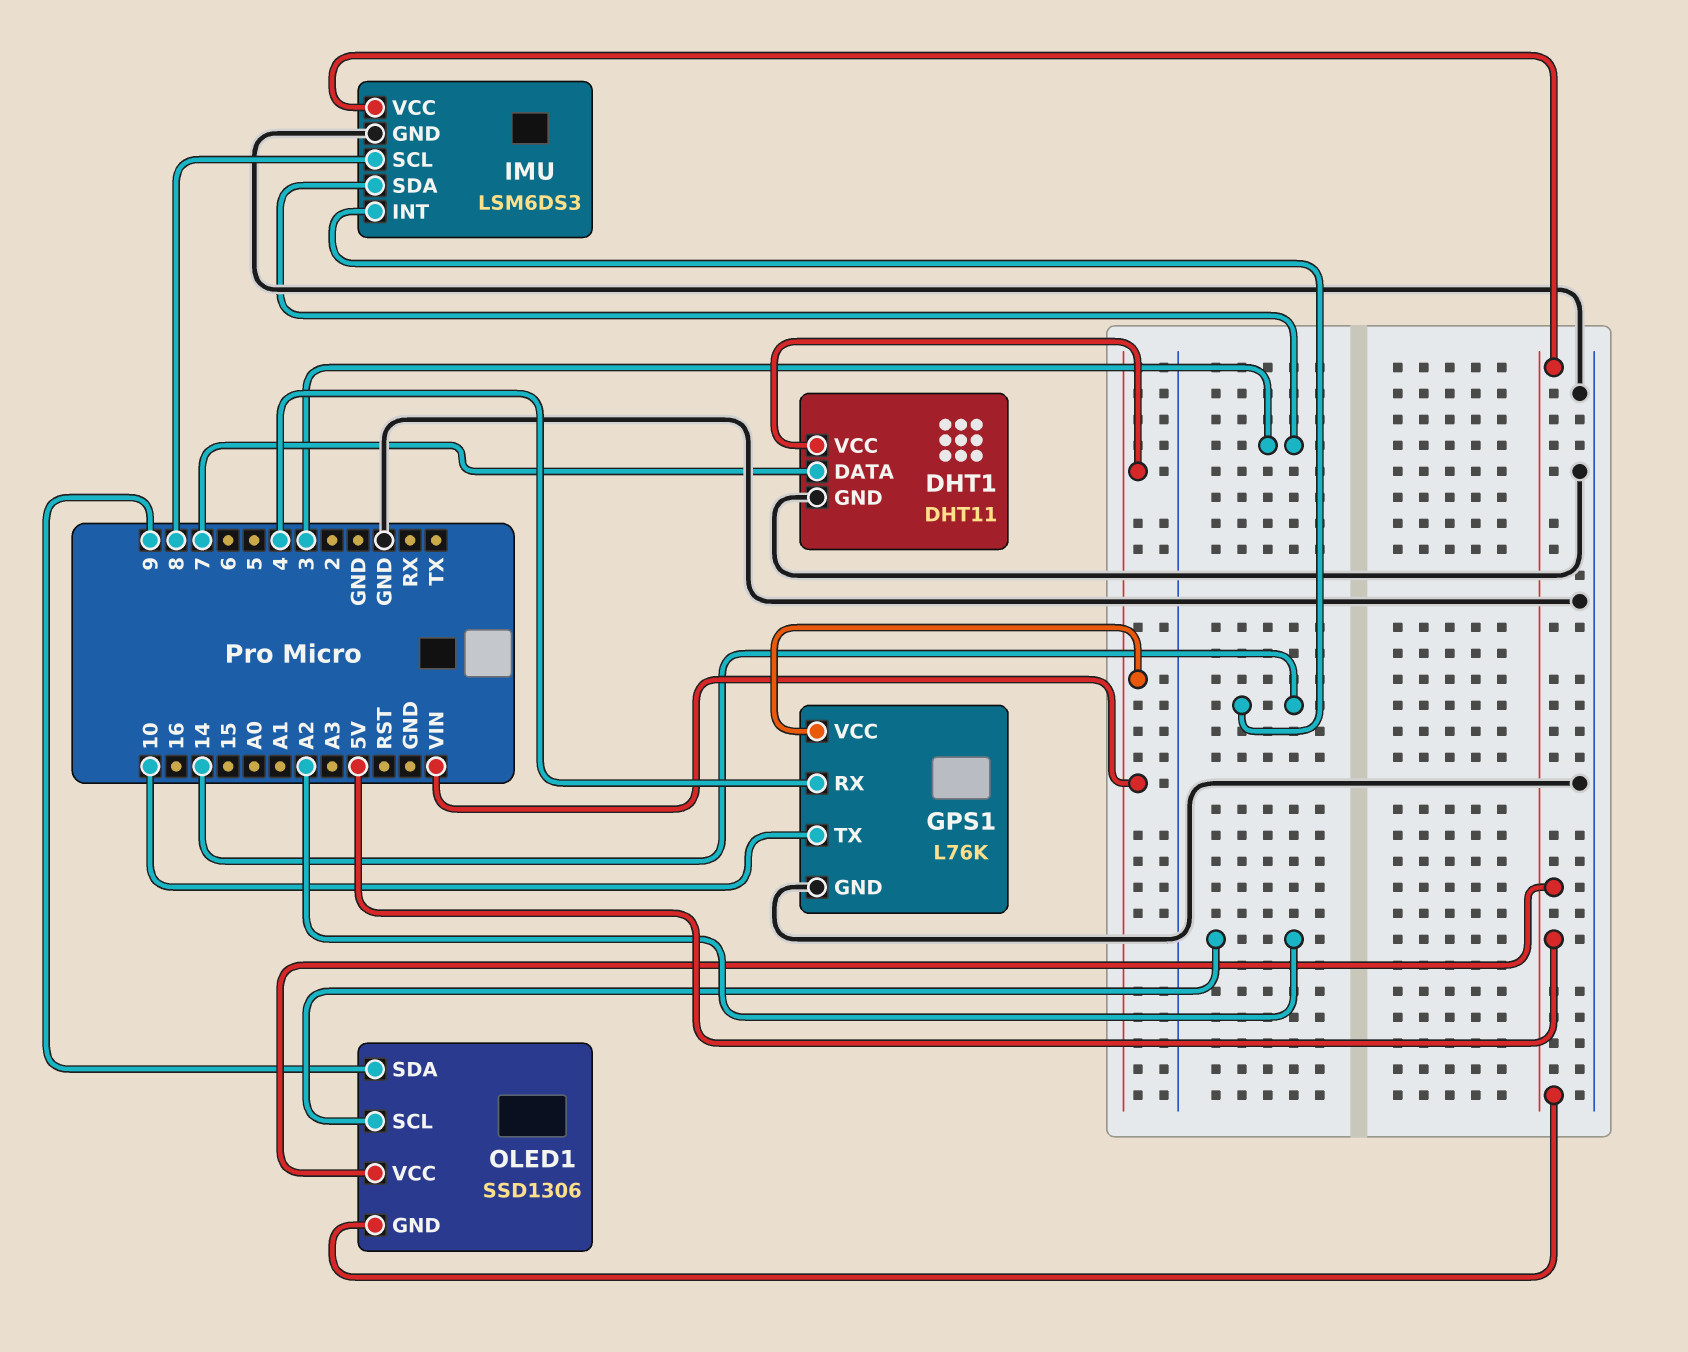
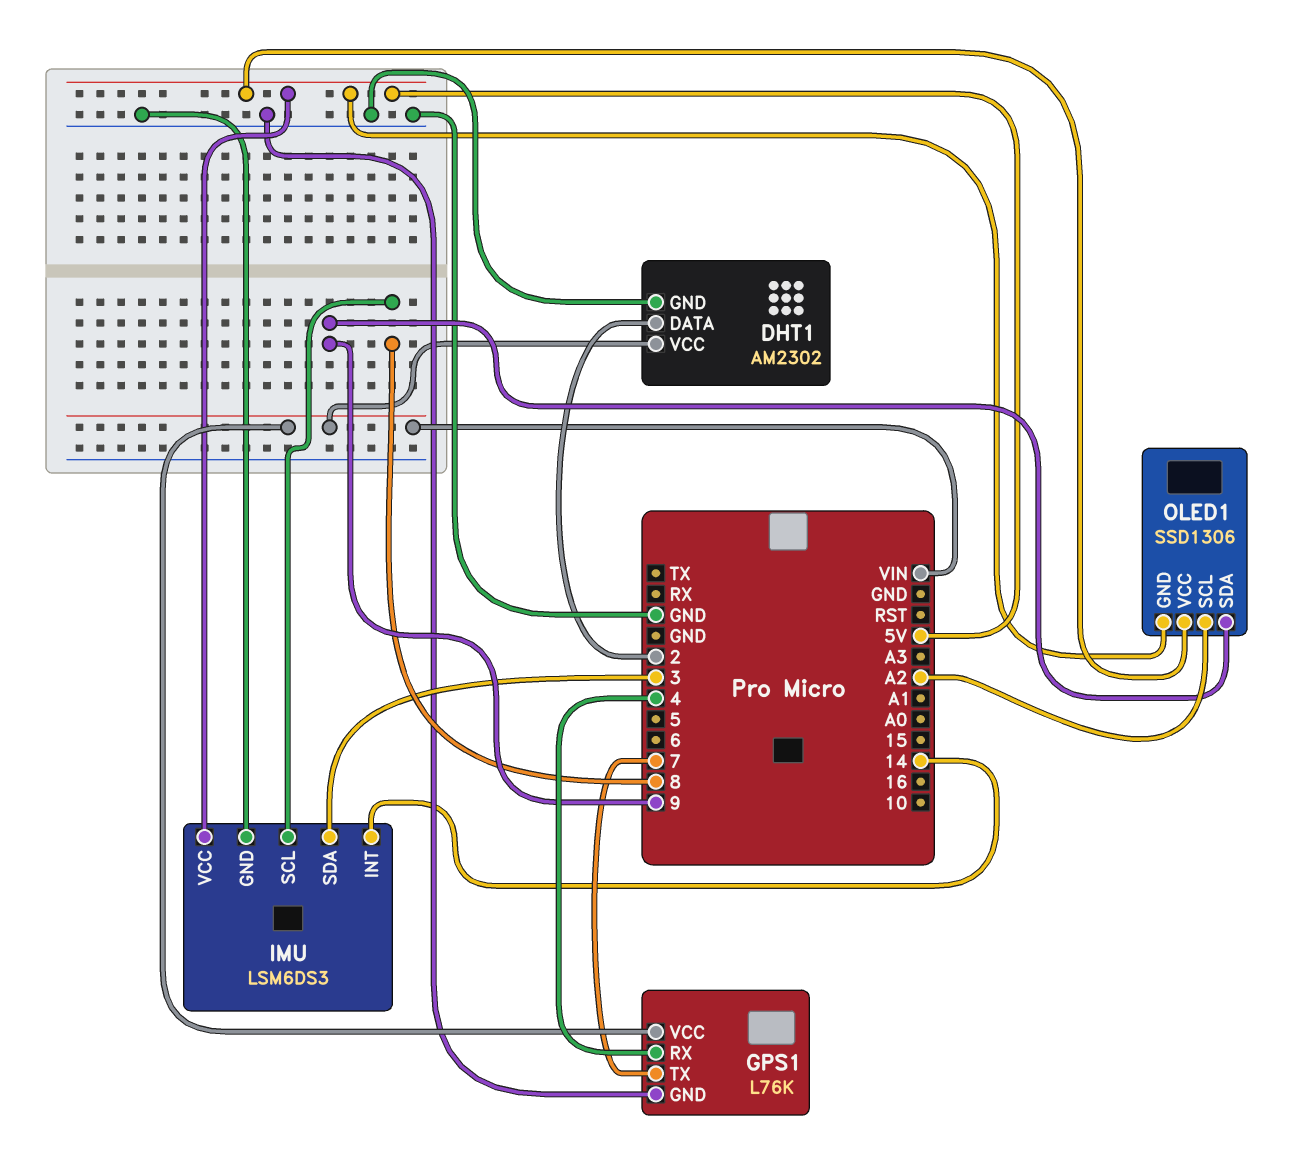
DHT1: DHT11 -> AM2302
DHT1 pin DATA: 7 -> 2
GPS1 pin TX: 10 -> 7

